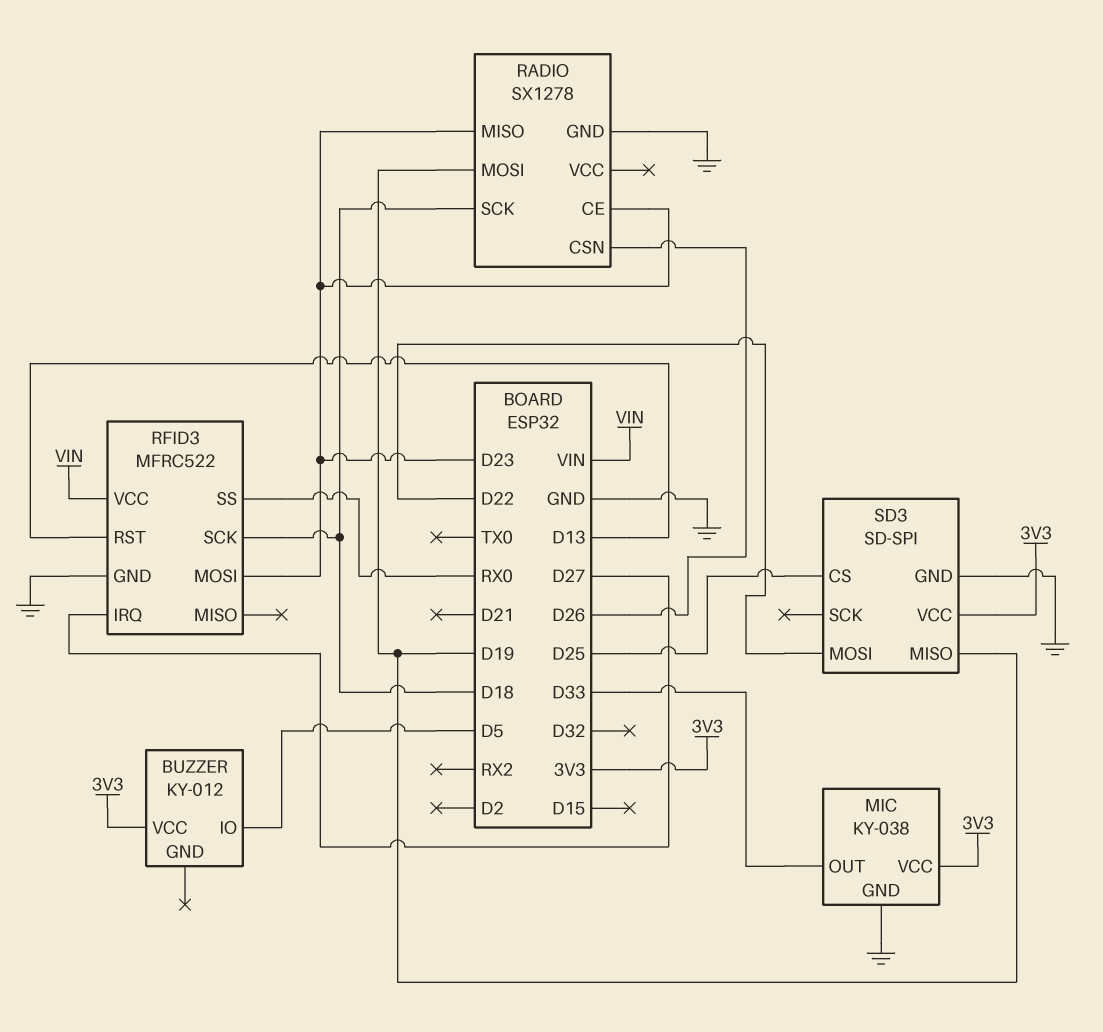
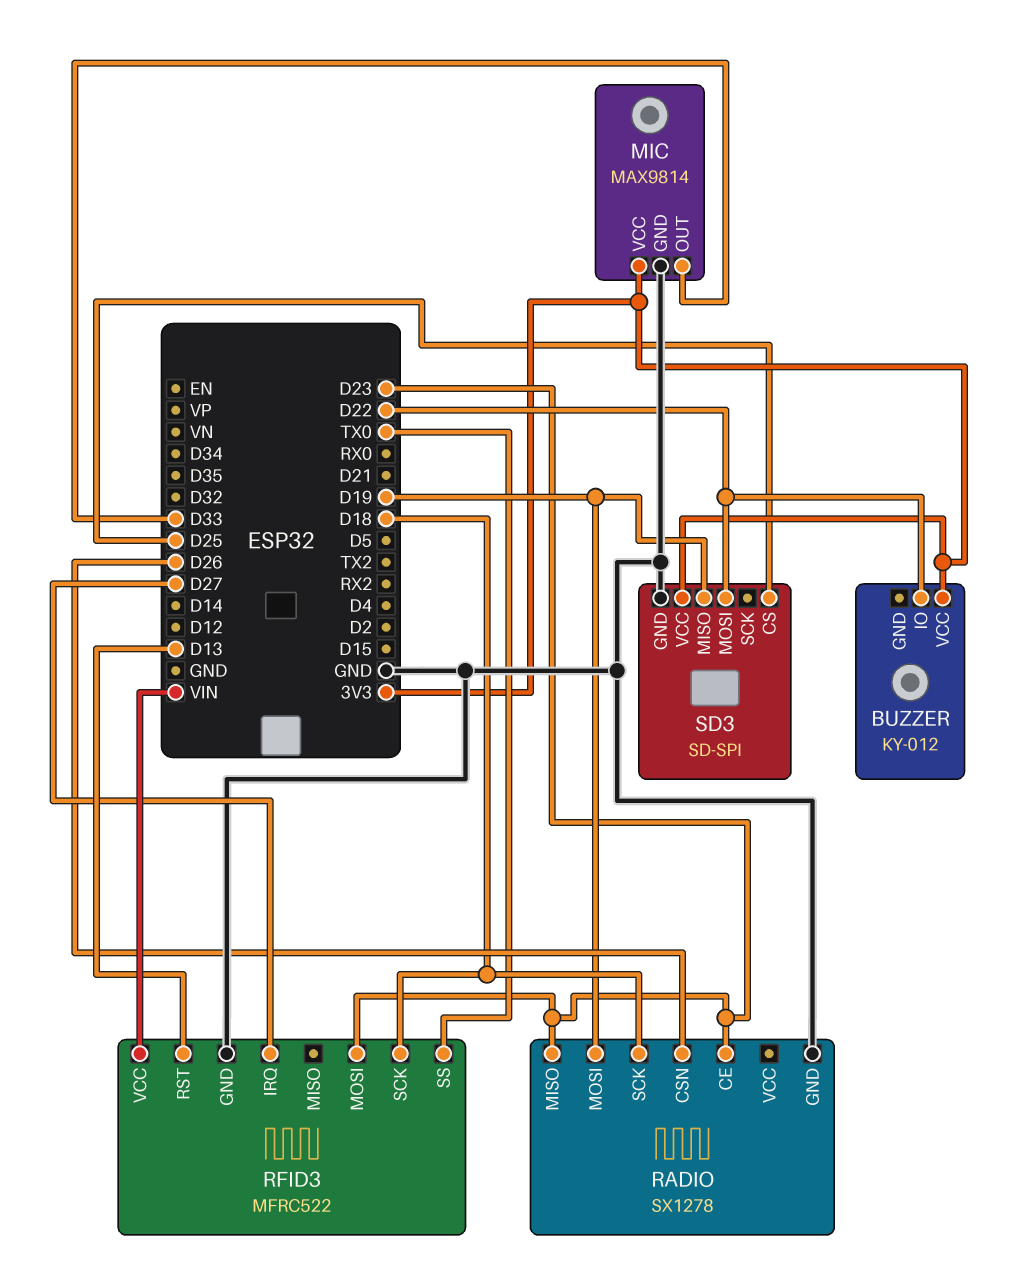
BUZZER pin IO: D5 -> D22
MIC: KY-038 -> MAX9814
RFID3 pin SS: RX0 -> TX0

